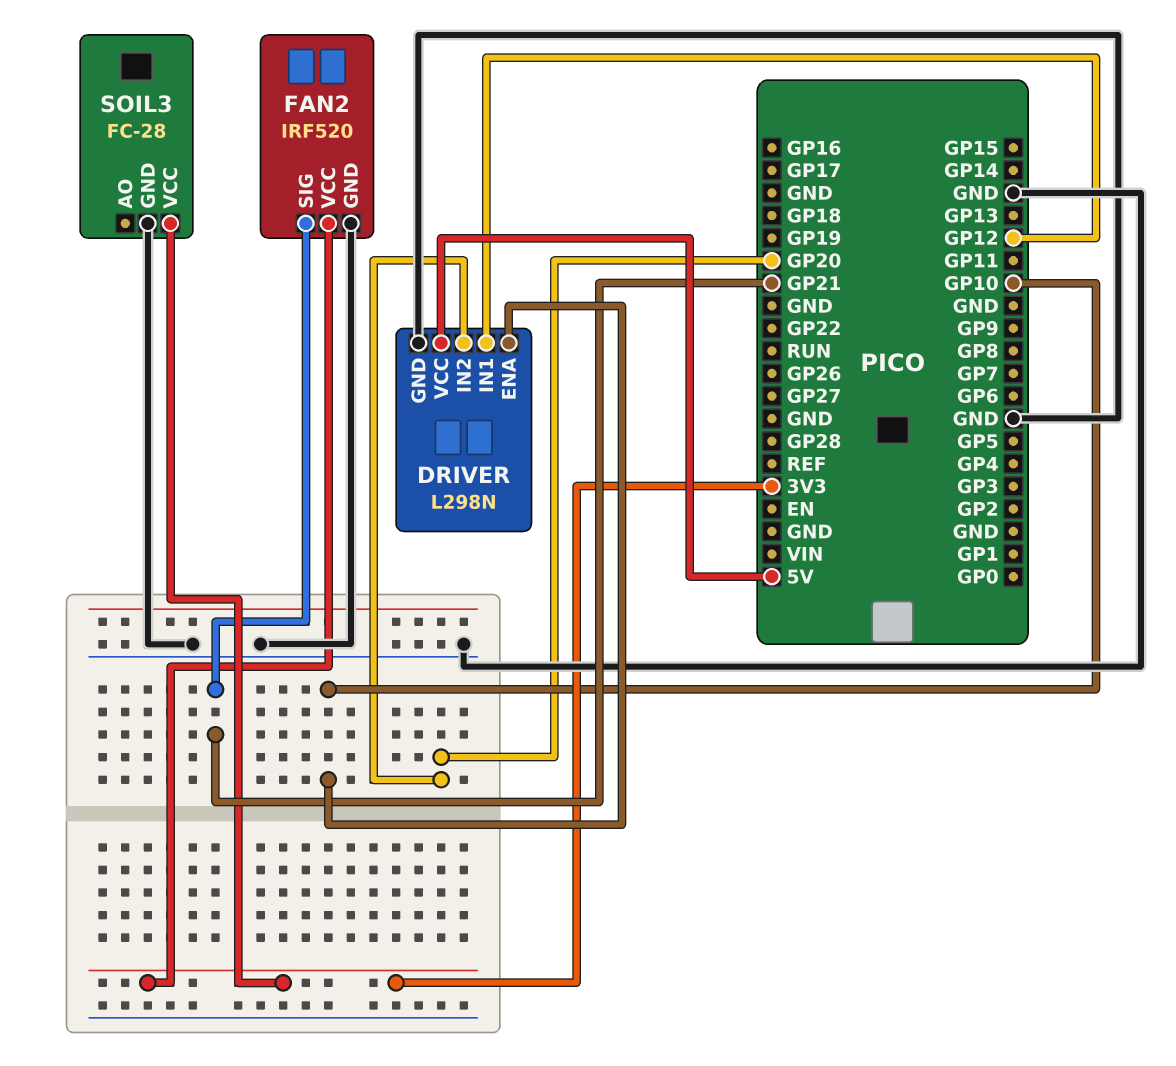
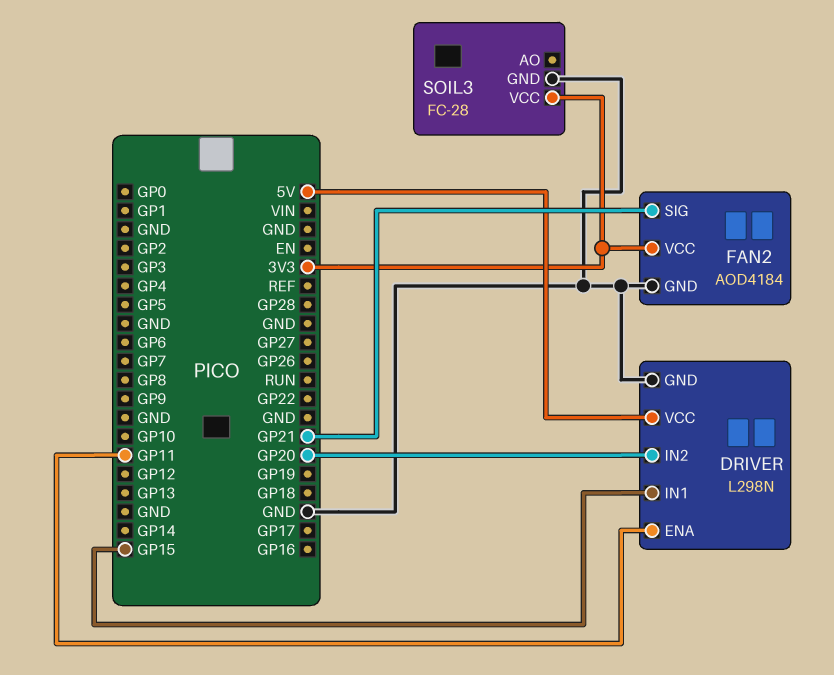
DRIVER pin ENA: GP10 -> GP11
DRIVER pin IN1: GP12 -> GP15
FAN2: IRF520 -> AOD4184

